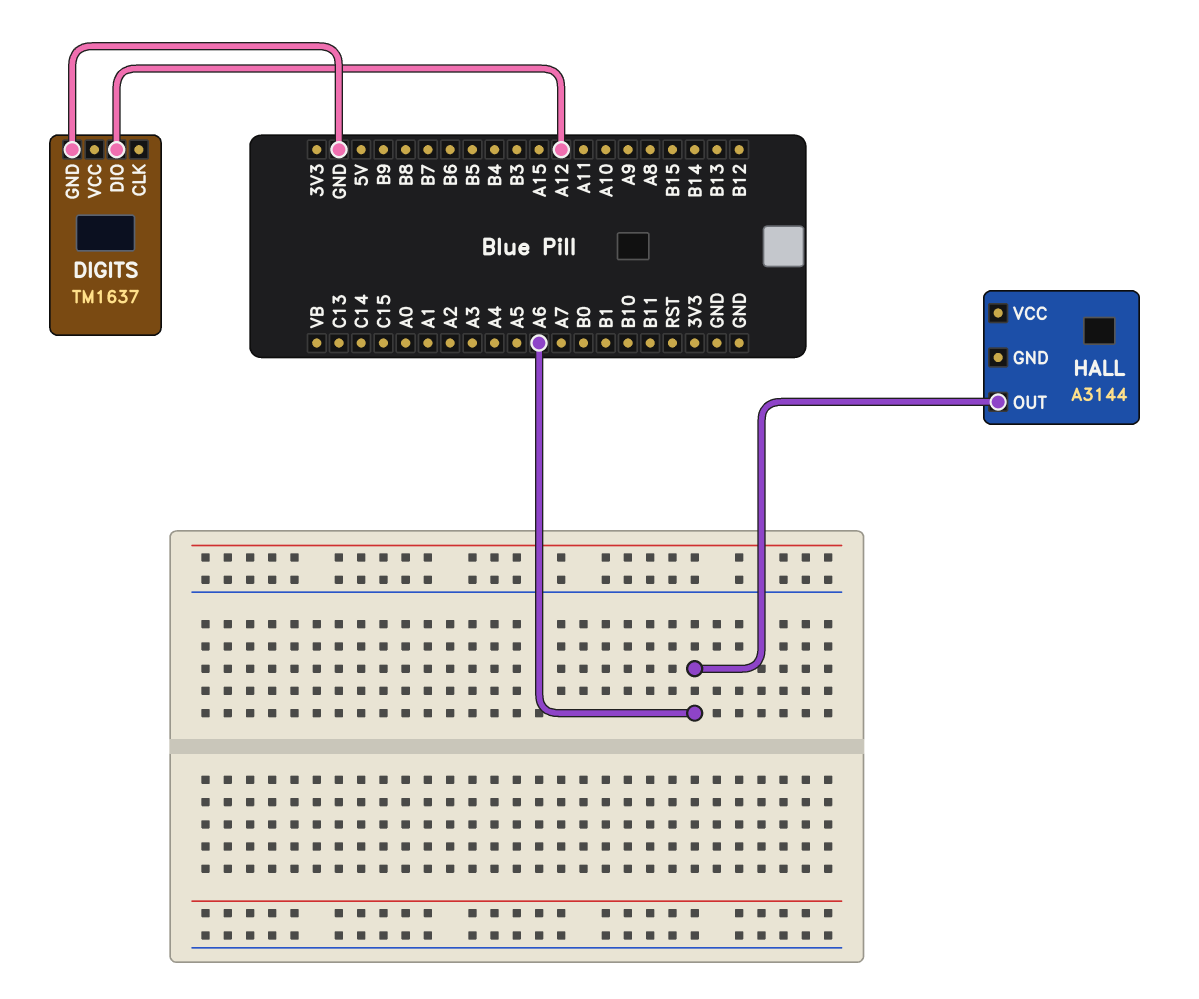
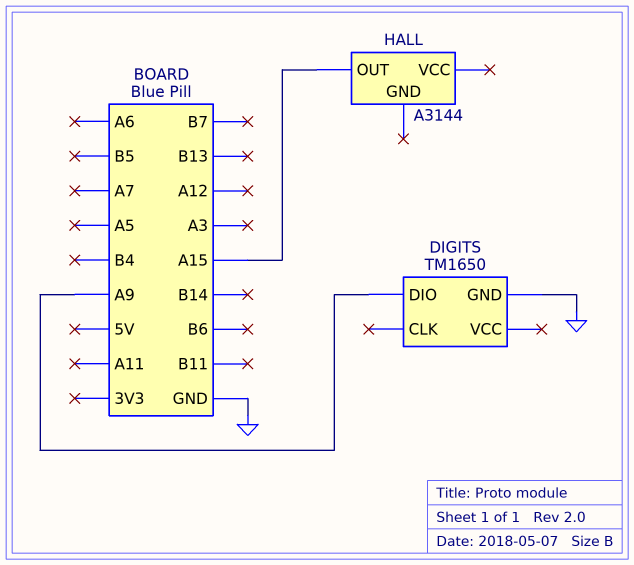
DIGITS: TM1637 -> TM1650
DIGITS pin DIO: A12 -> A9
HALL pin OUT: A6 -> A15

